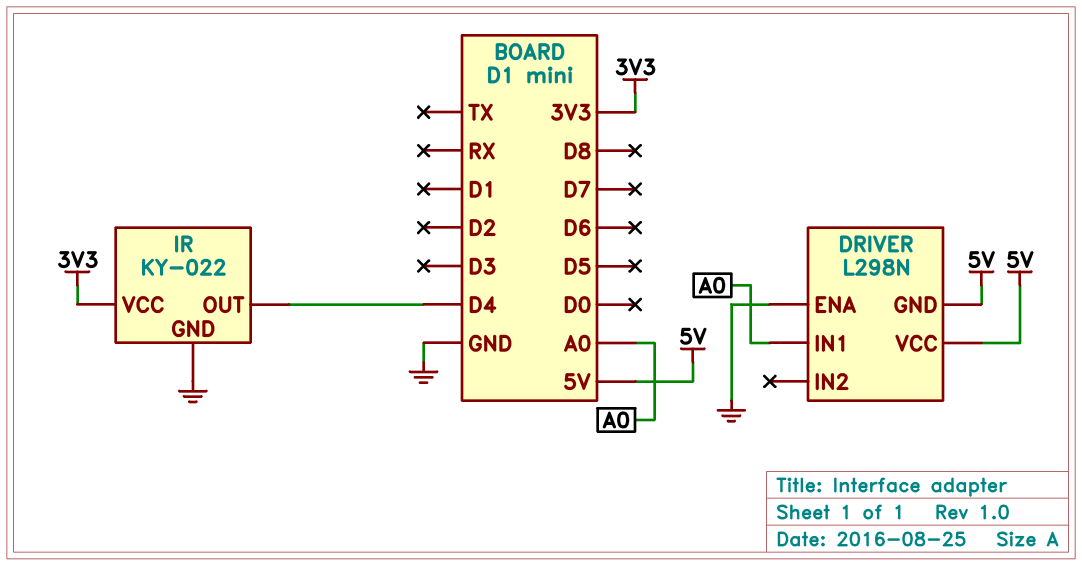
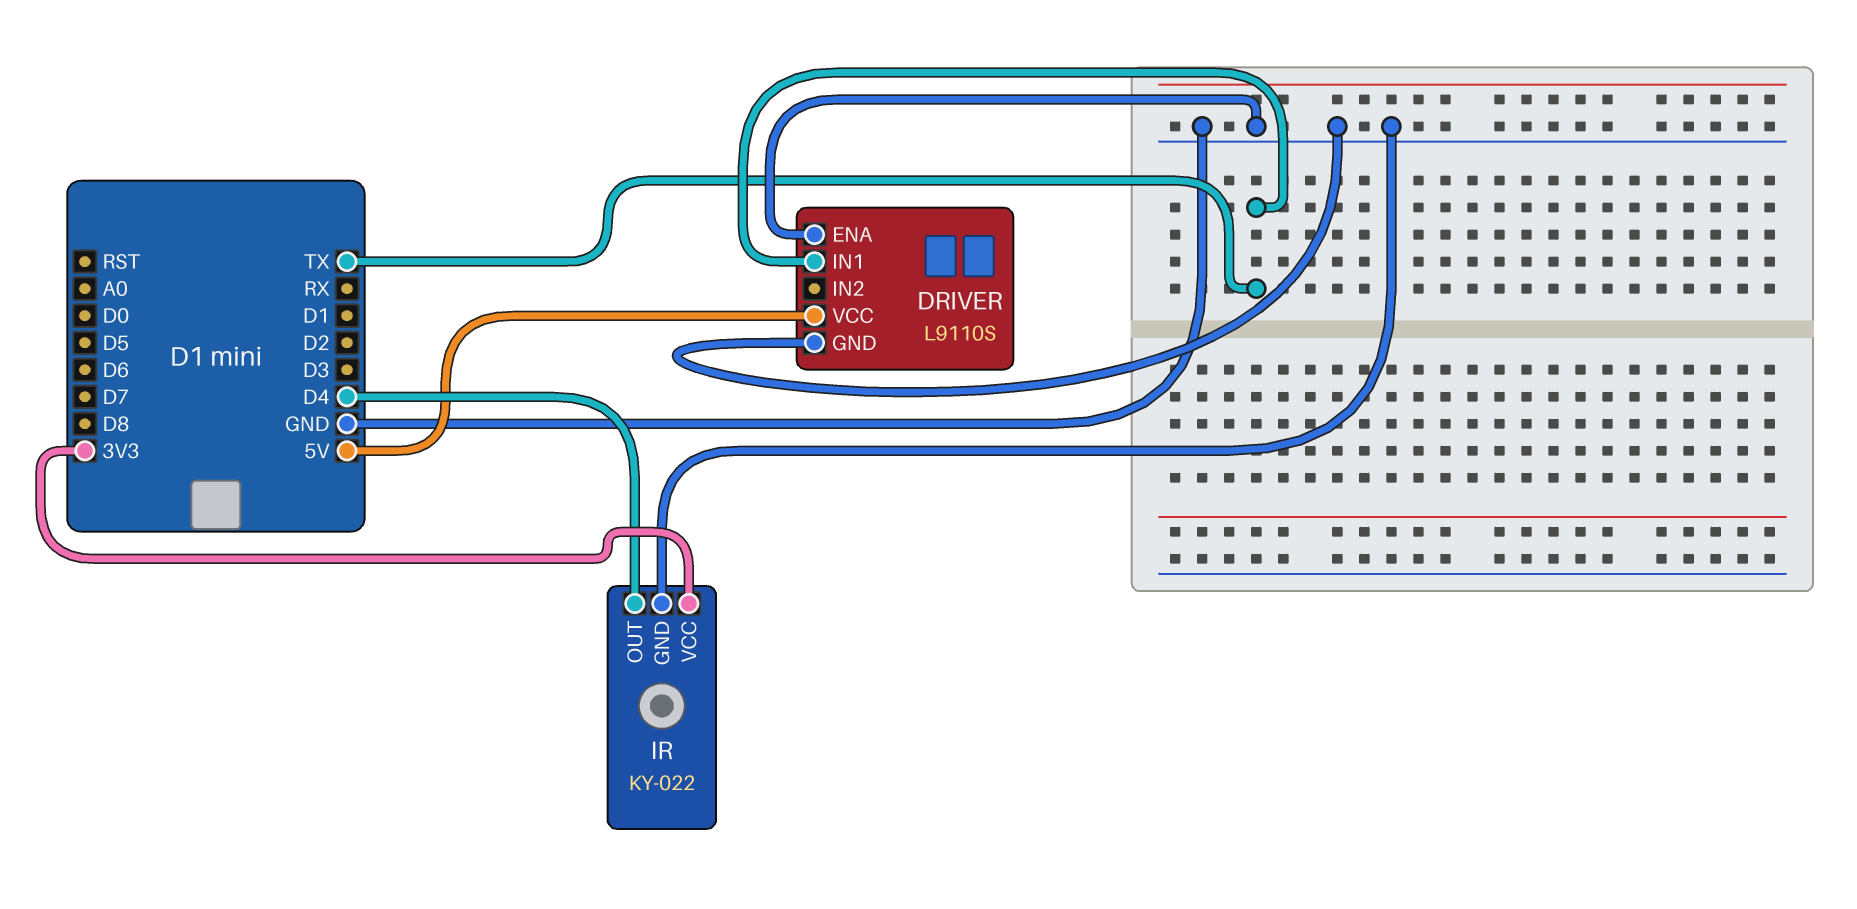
DRIVER: L298N -> L9110S
DRIVER pin GND: 5V -> GND
DRIVER pin IN1: A0 -> TX

